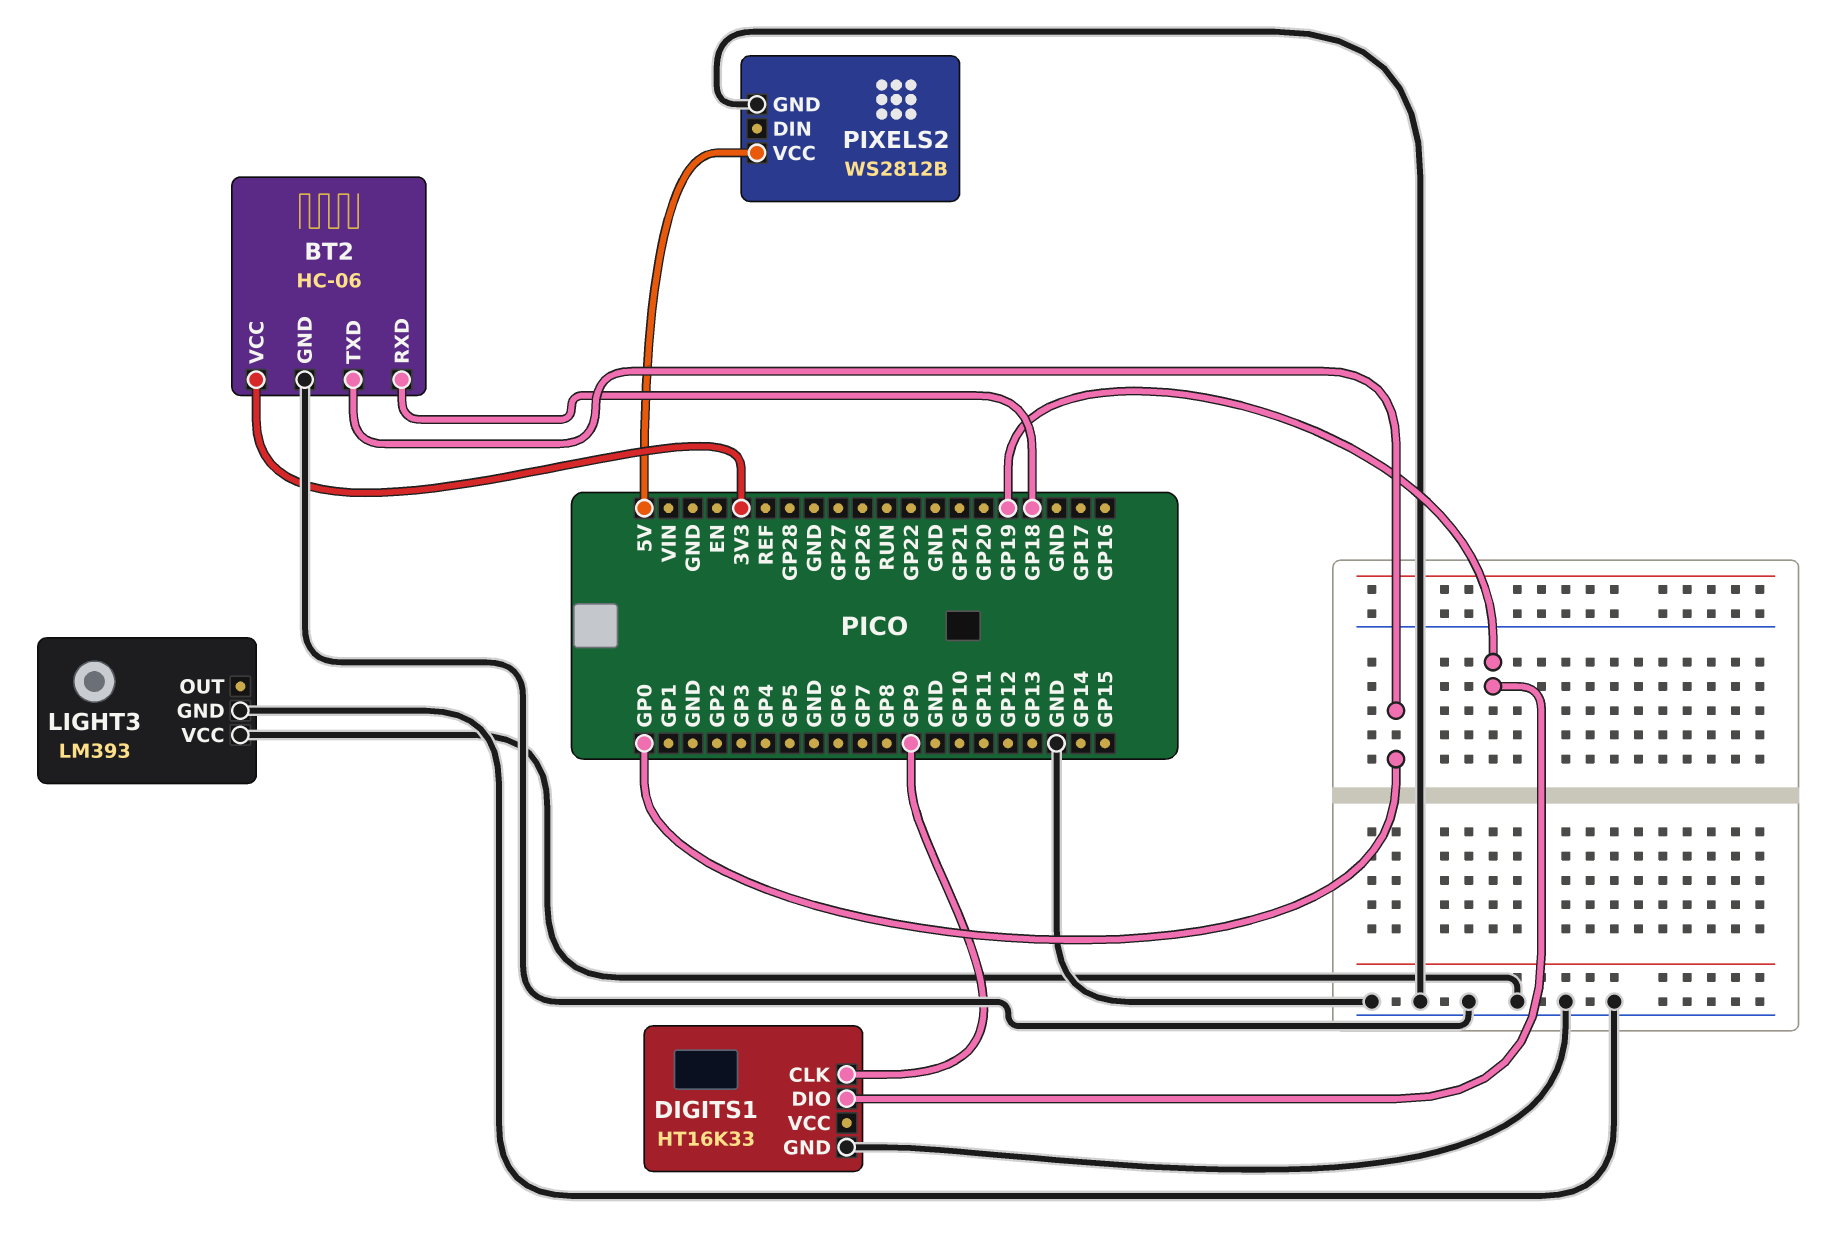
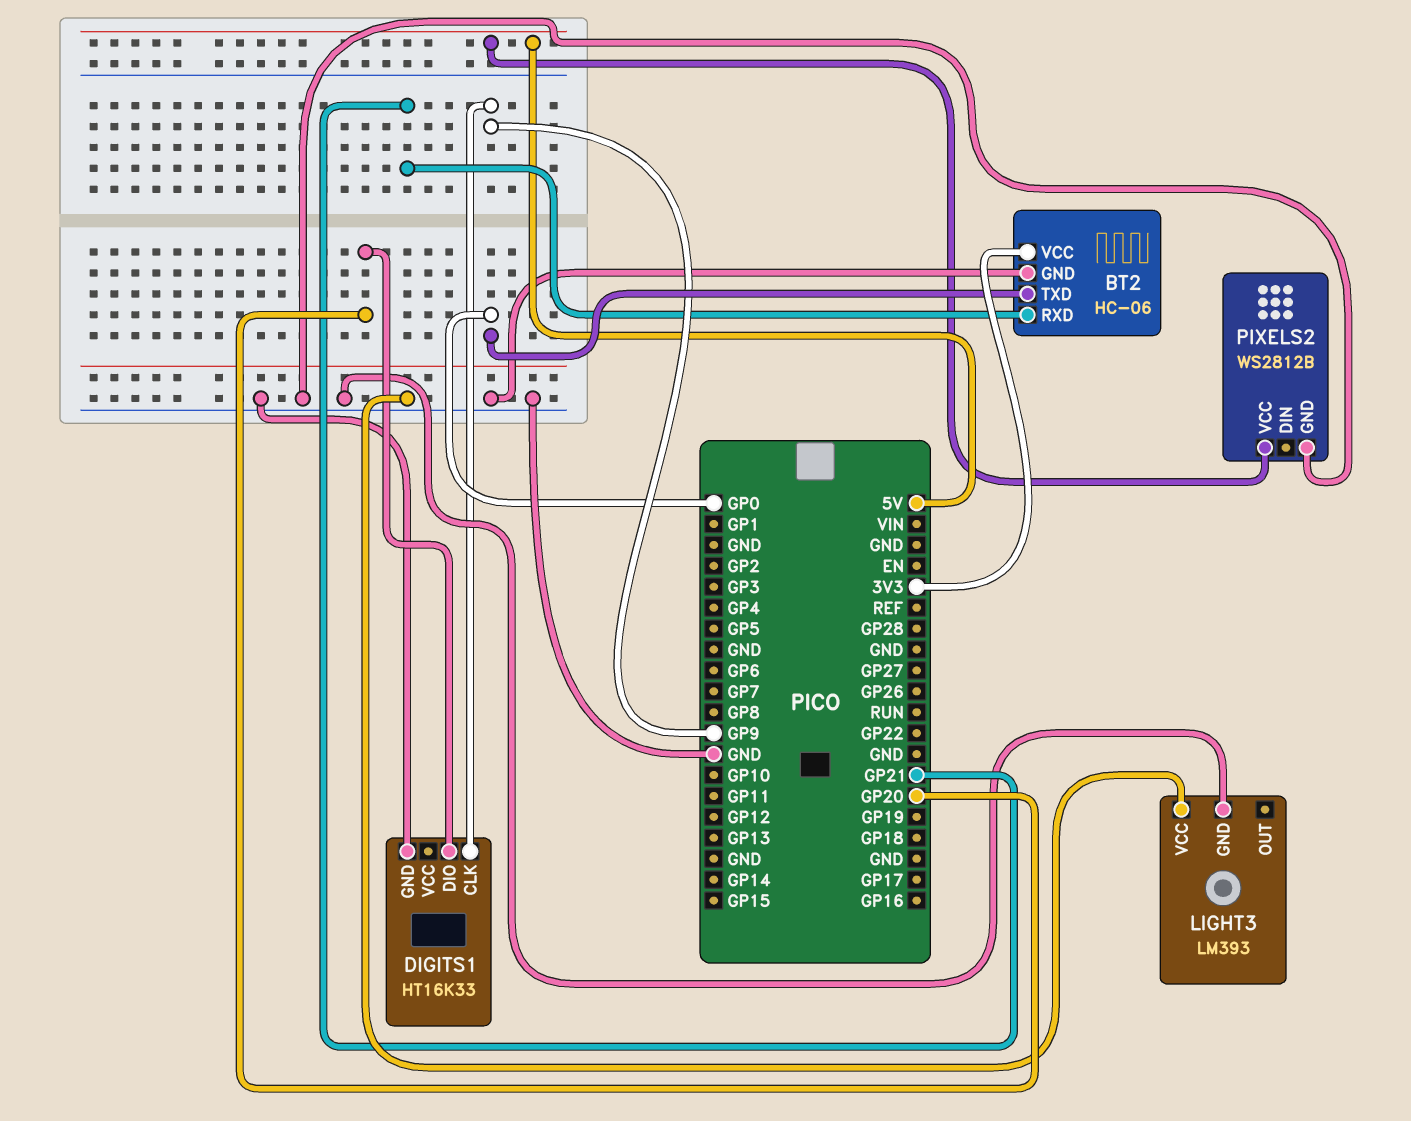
BT2 pin RXD: GP18 -> GP21
DIGITS1 pin DIO: GP19 -> GP20

